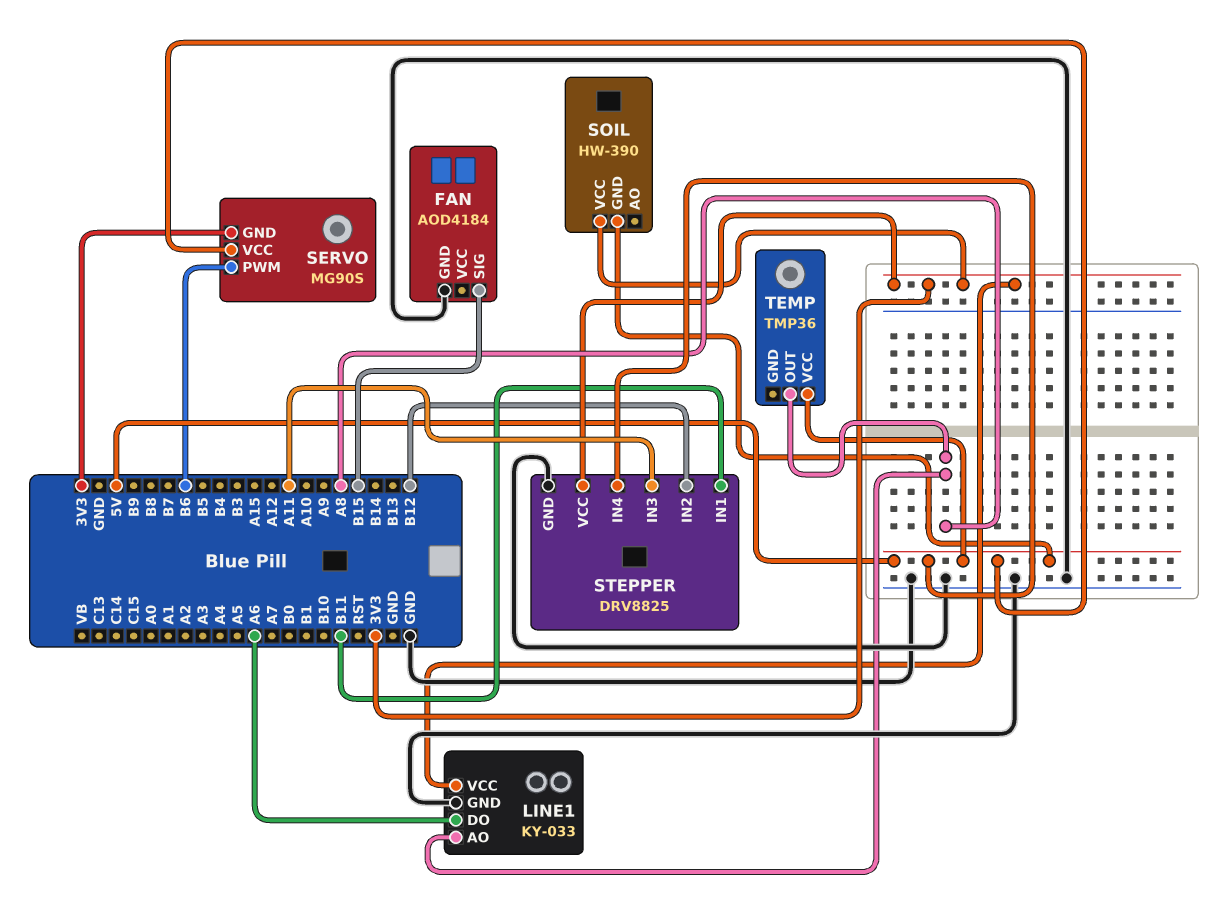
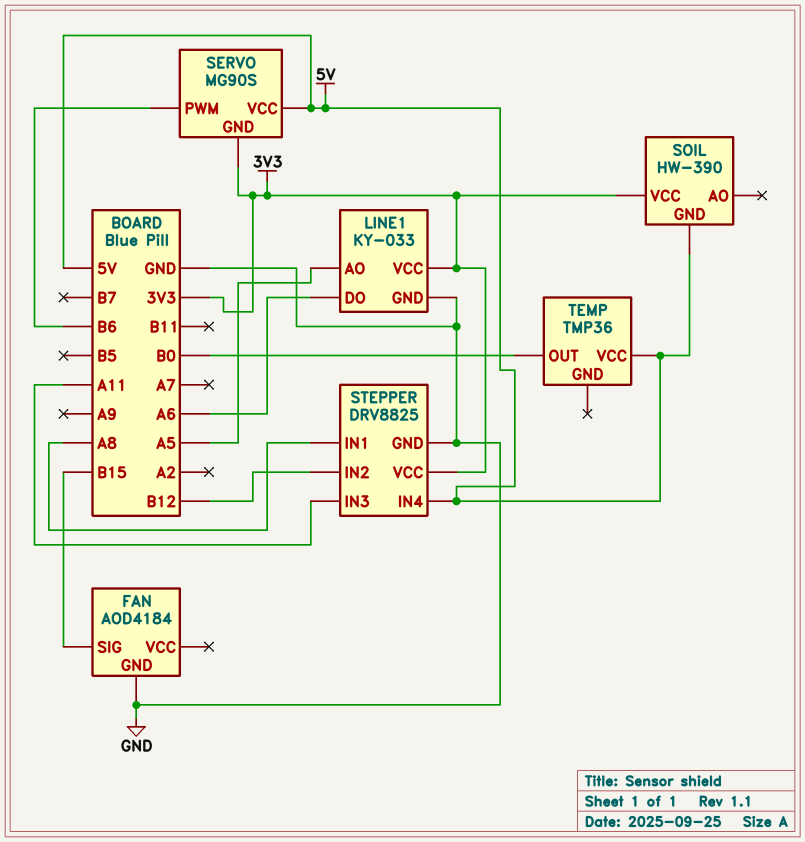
LINE1 pin AO: A8 -> A5
STEPPER pin IN1: B11 -> A8
TEMP pin OUT: A8 -> B0

